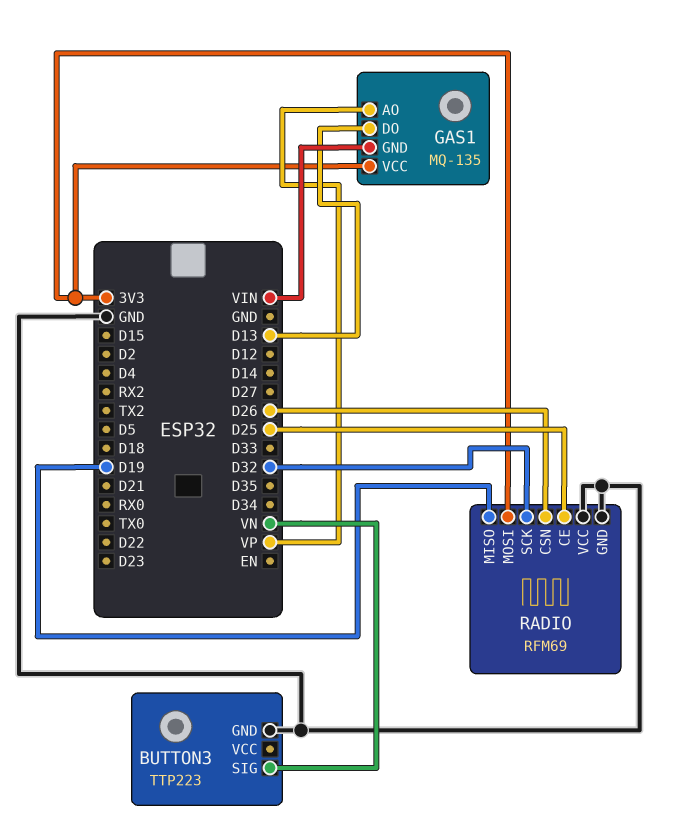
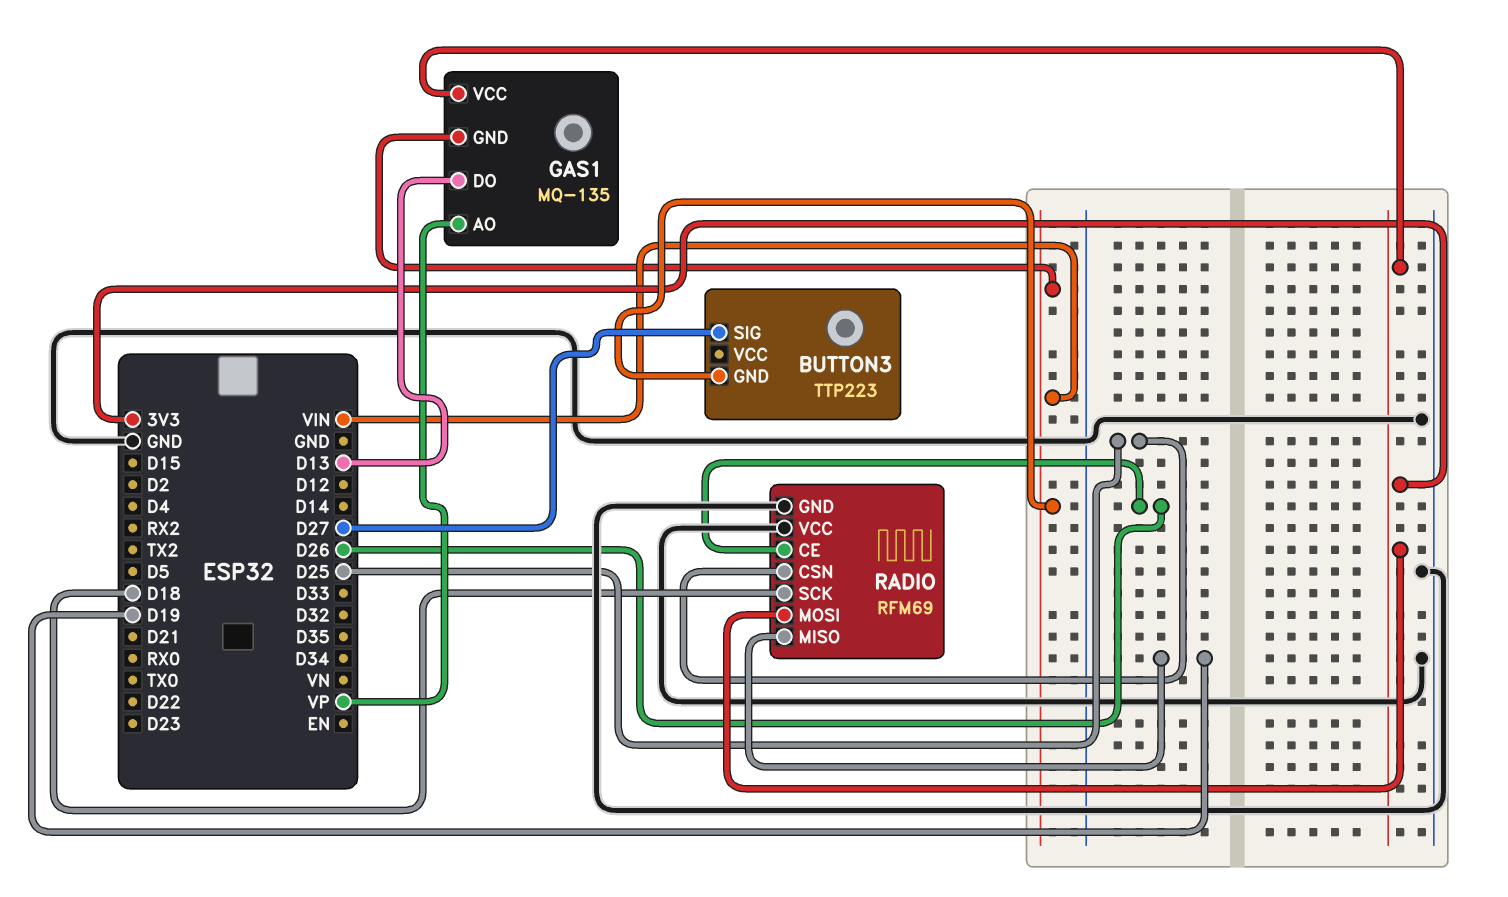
BUTTON3 pin GND: GND -> VIN
BUTTON3 pin SIG: VN -> D27
RADIO pin CE: D25 -> D26
RADIO pin CSN: D26 -> D25
RADIO pin SCK: D32 -> D18

